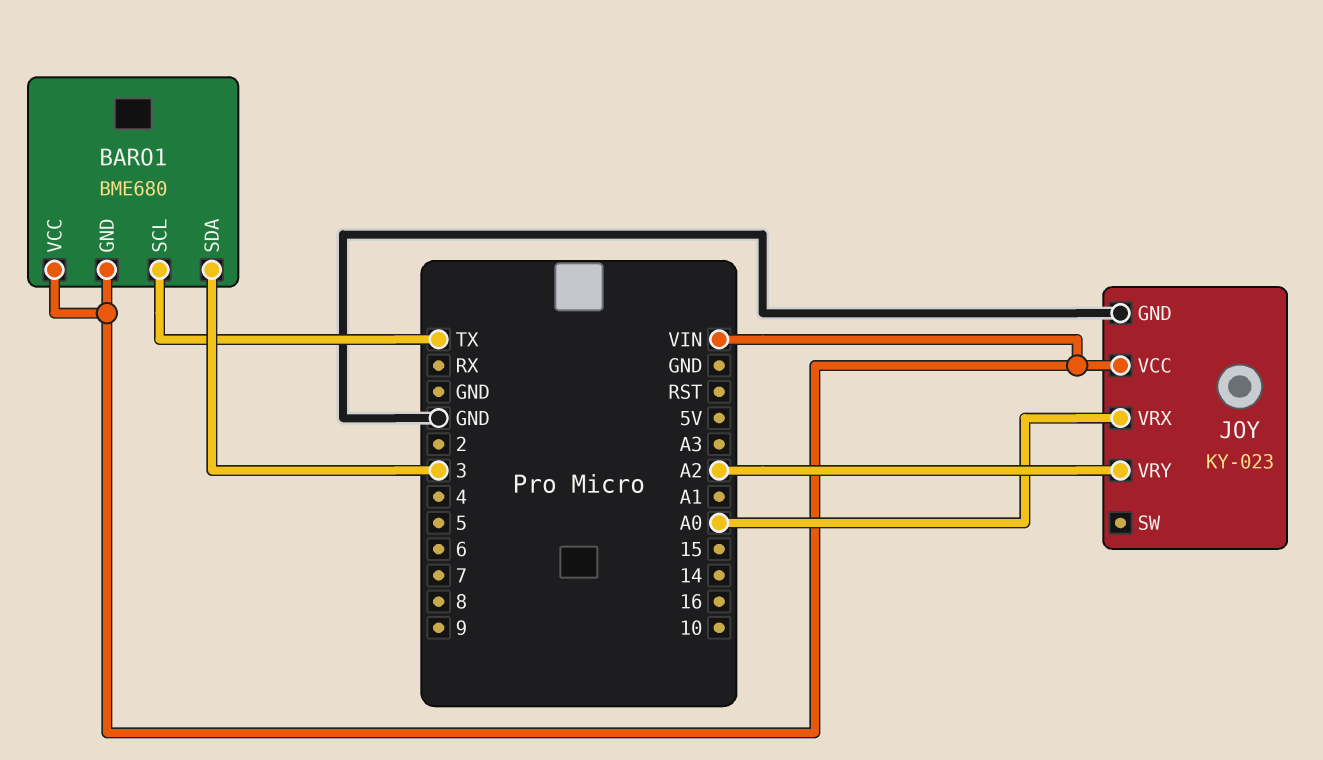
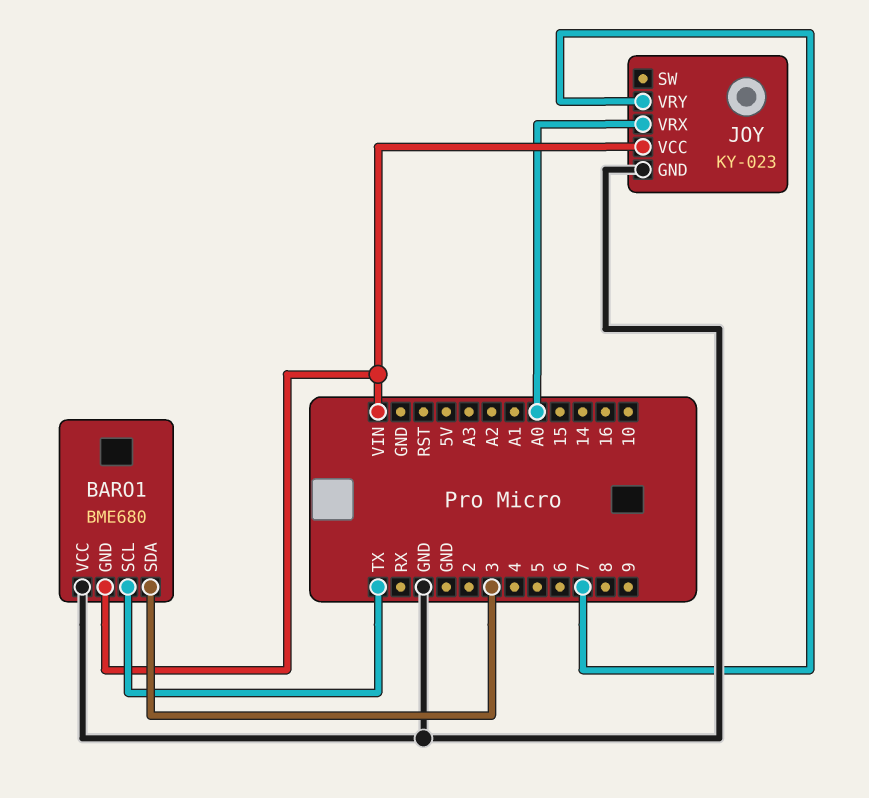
BARO1 pin VCC: VIN -> GND
JOY pin VRY: A2 -> 7

